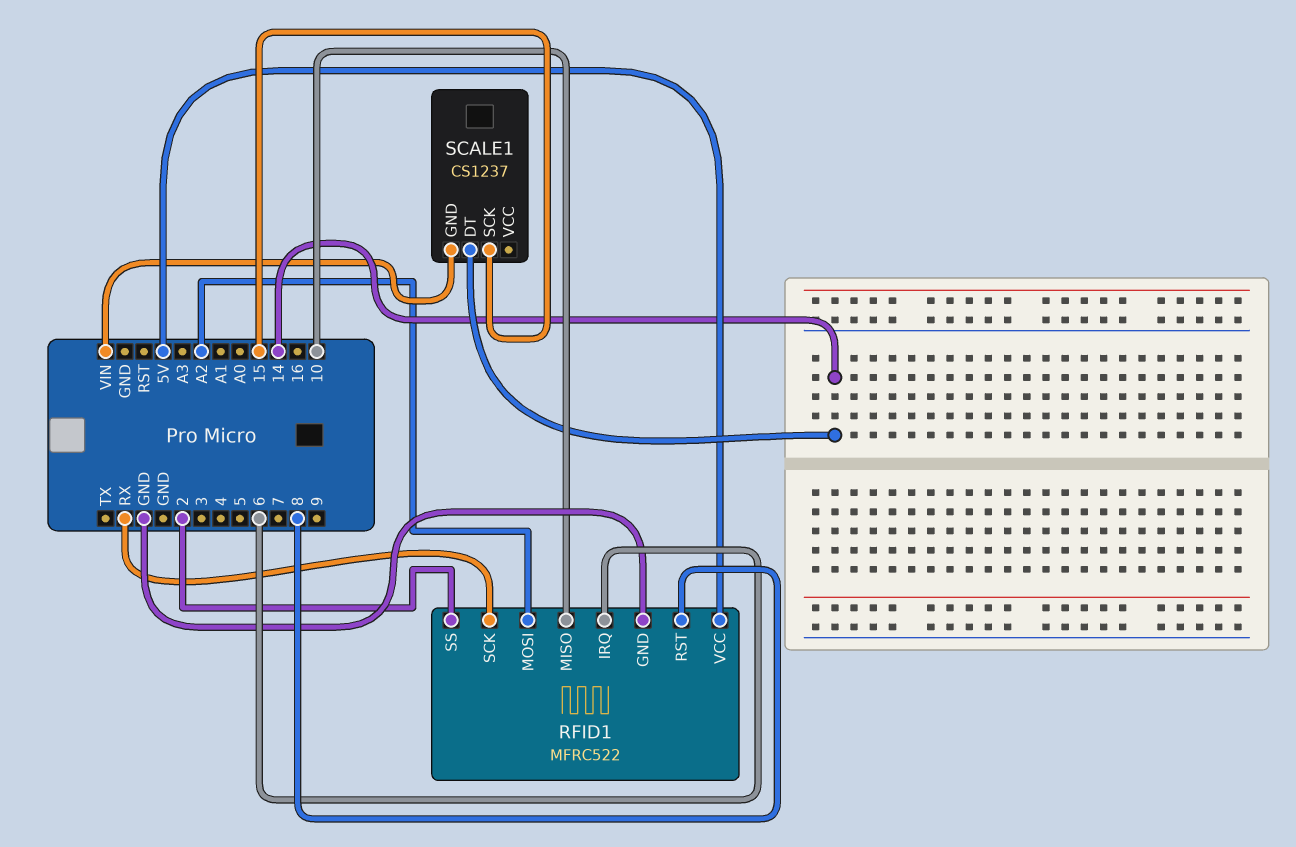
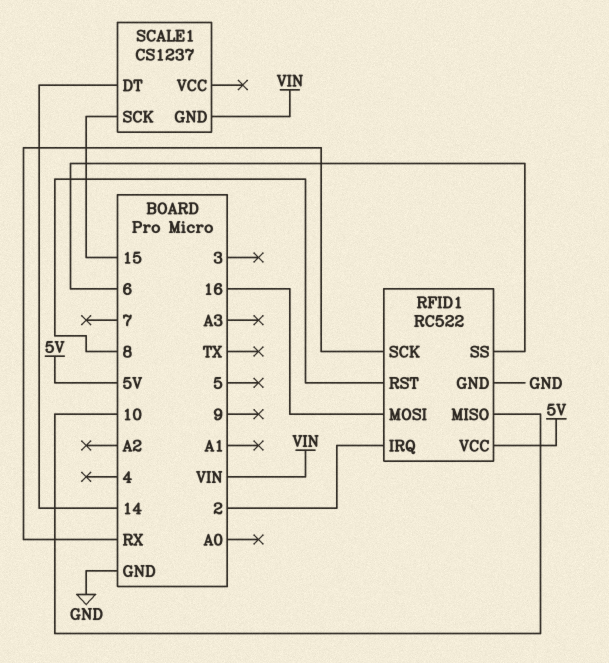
RFID1: MFRC522 -> RC522
RFID1 pin IRQ: 6 -> 2
RFID1 pin MOSI: A2 -> 16
RFID1 pin SS: 2 -> 6

